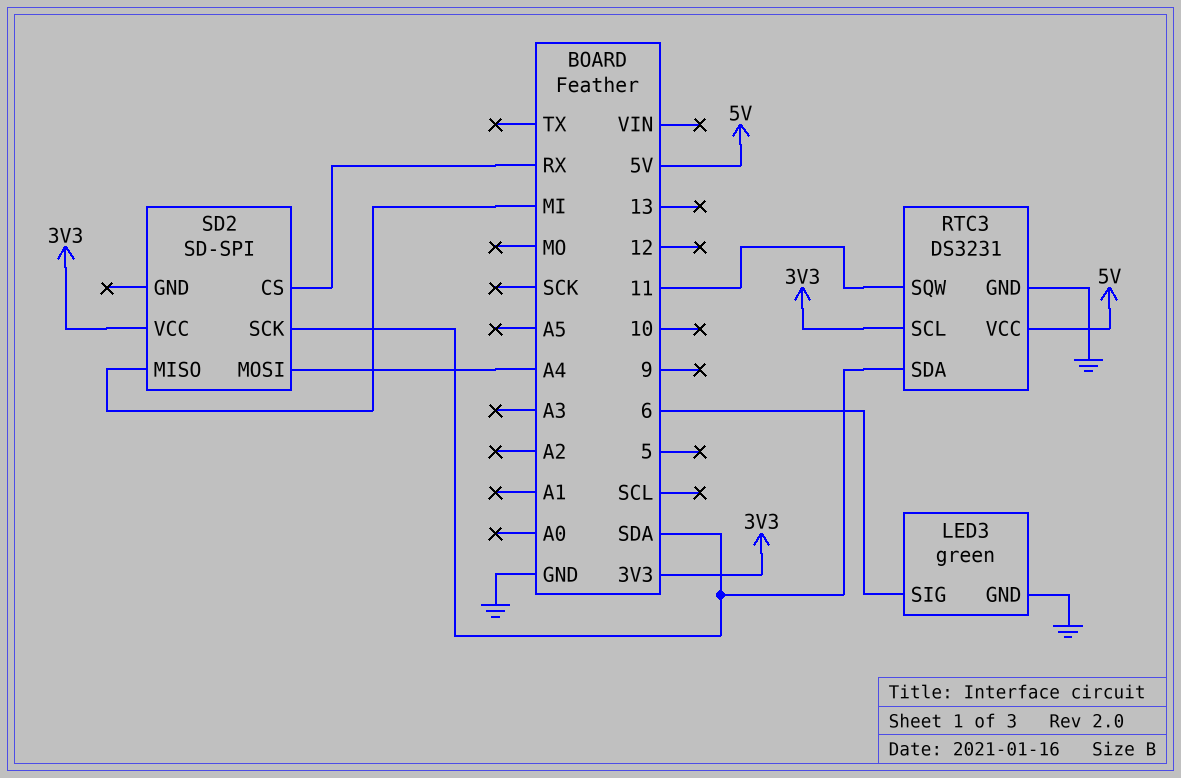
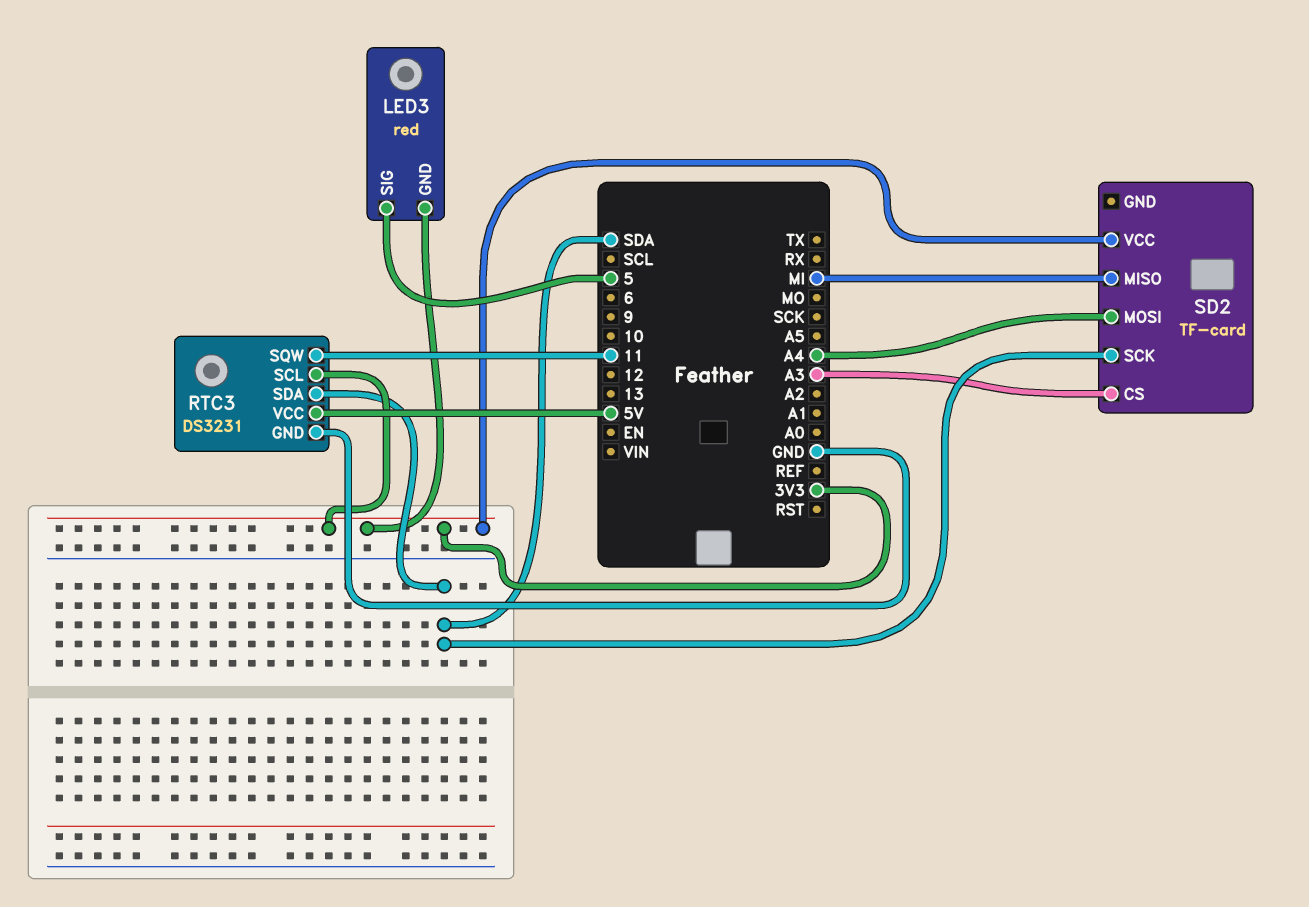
LED3: green -> red
LED3 pin GND: GND -> 3V3
LED3 pin SIG: 6 -> 5
SD2: SD-SPI -> TF-card
SD2 pin CS: RX -> A3

